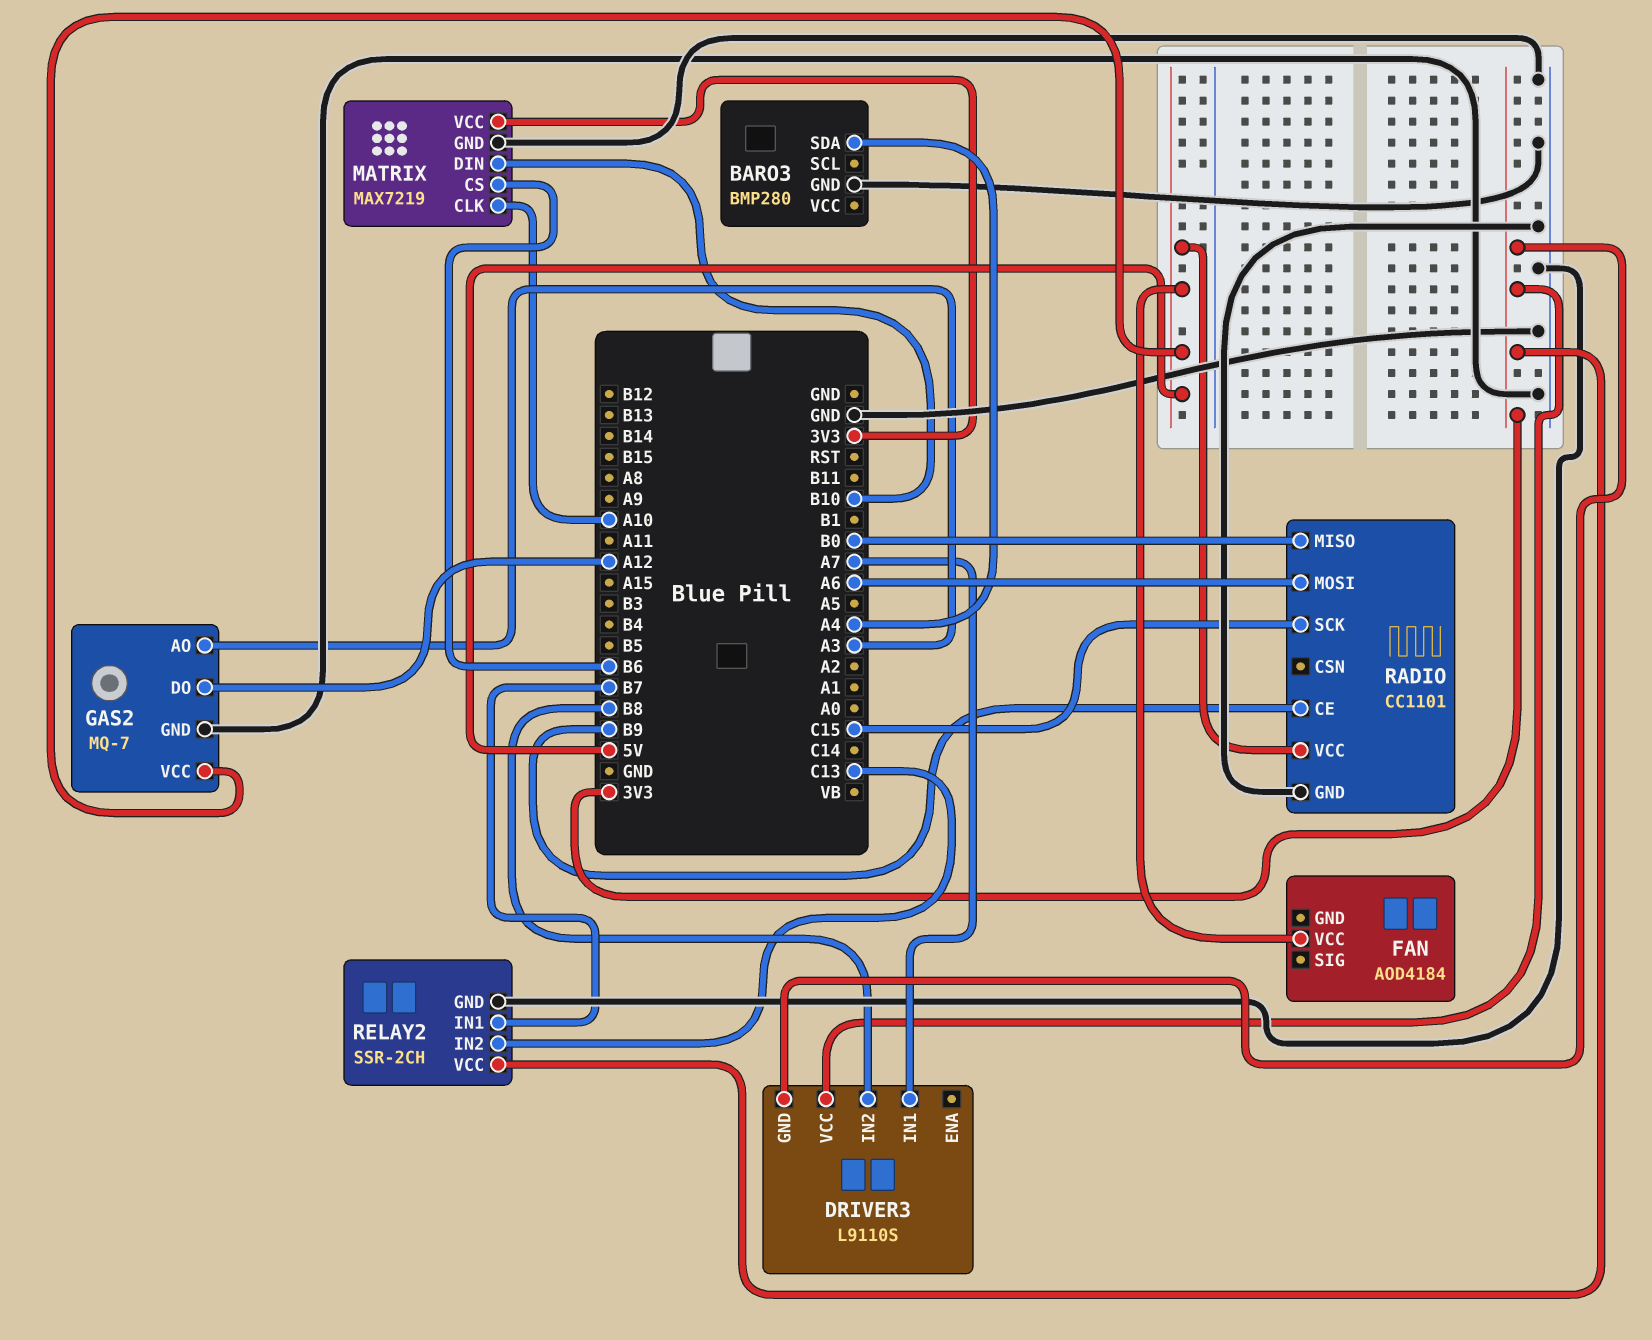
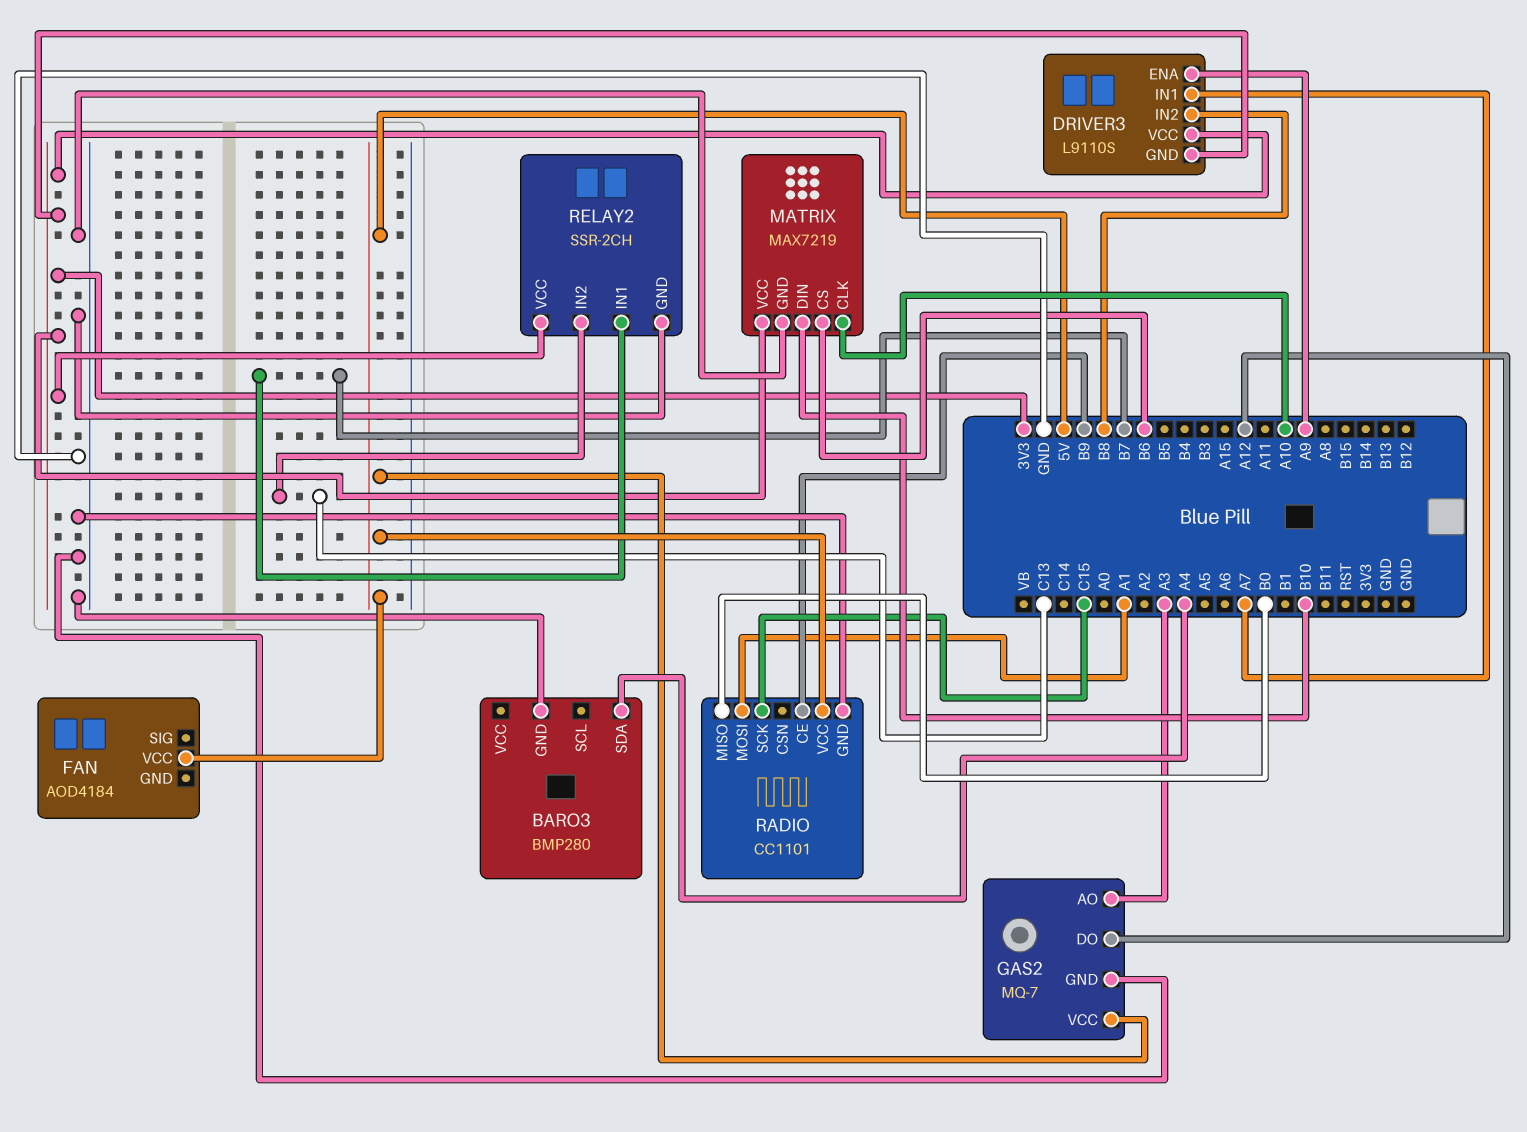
DRIVER3 pin ENA: none -> A9
RADIO pin MOSI: A6 -> A1

